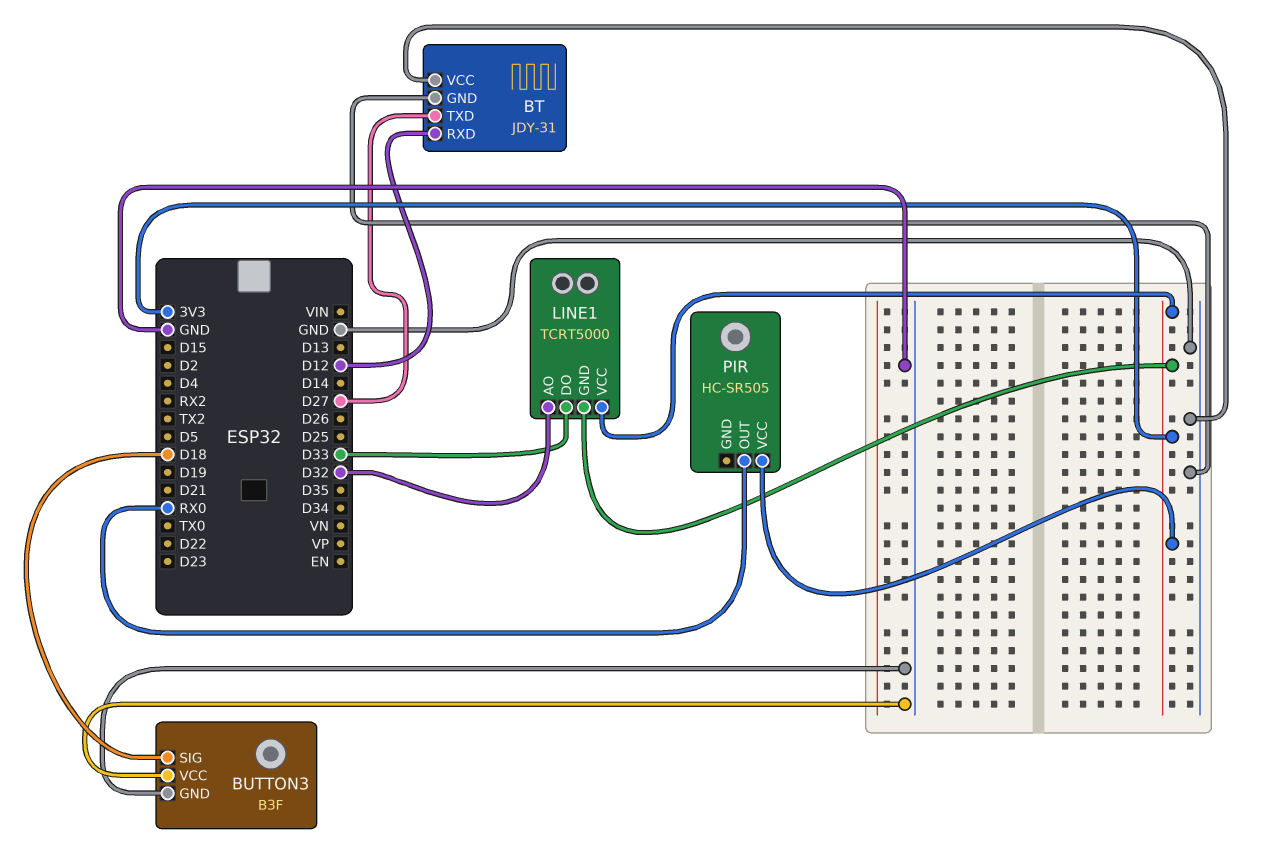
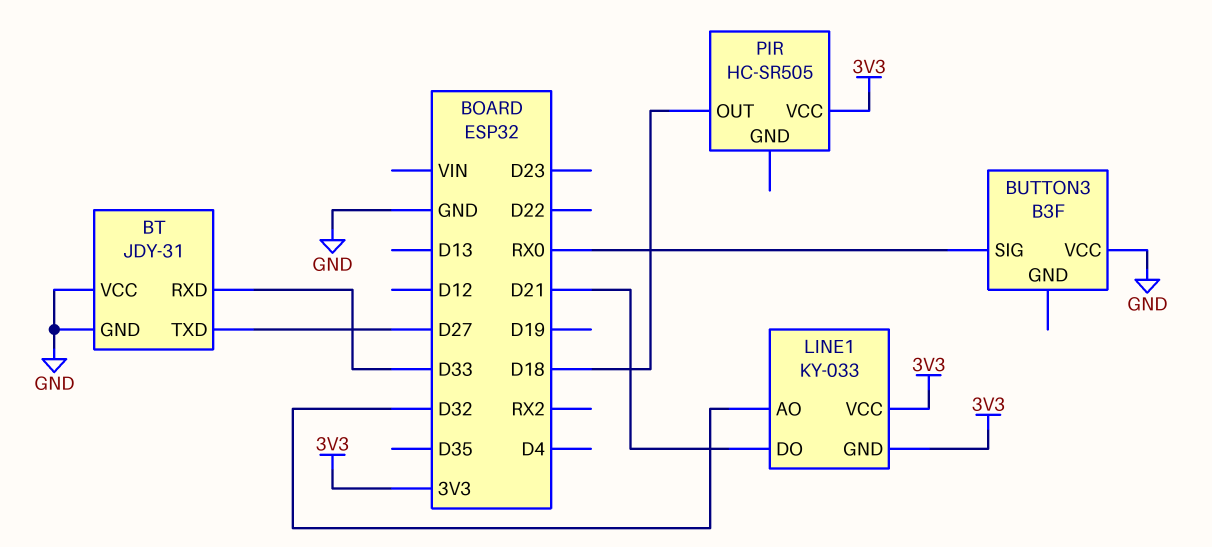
BT pin RXD: D12 -> D33
BUTTON3 pin GND: GND -> none
BUTTON3 pin SIG: D18 -> RX0
LINE1: TCRT5000 -> KY-033
LINE1 pin DO: D33 -> D21
PIR pin OUT: RX0 -> D18

